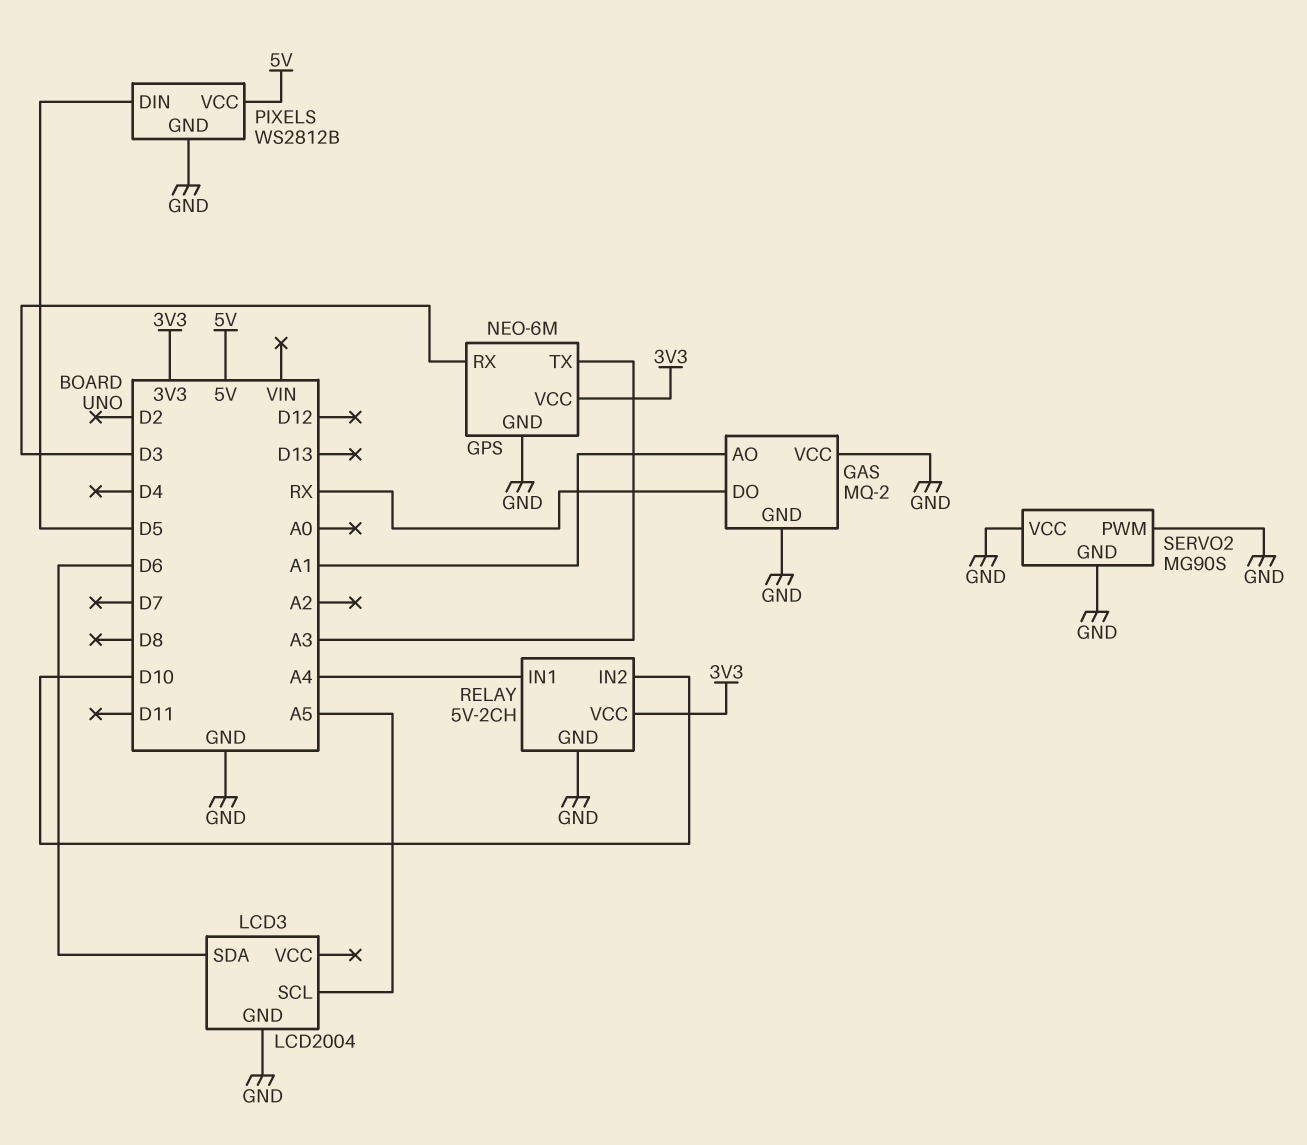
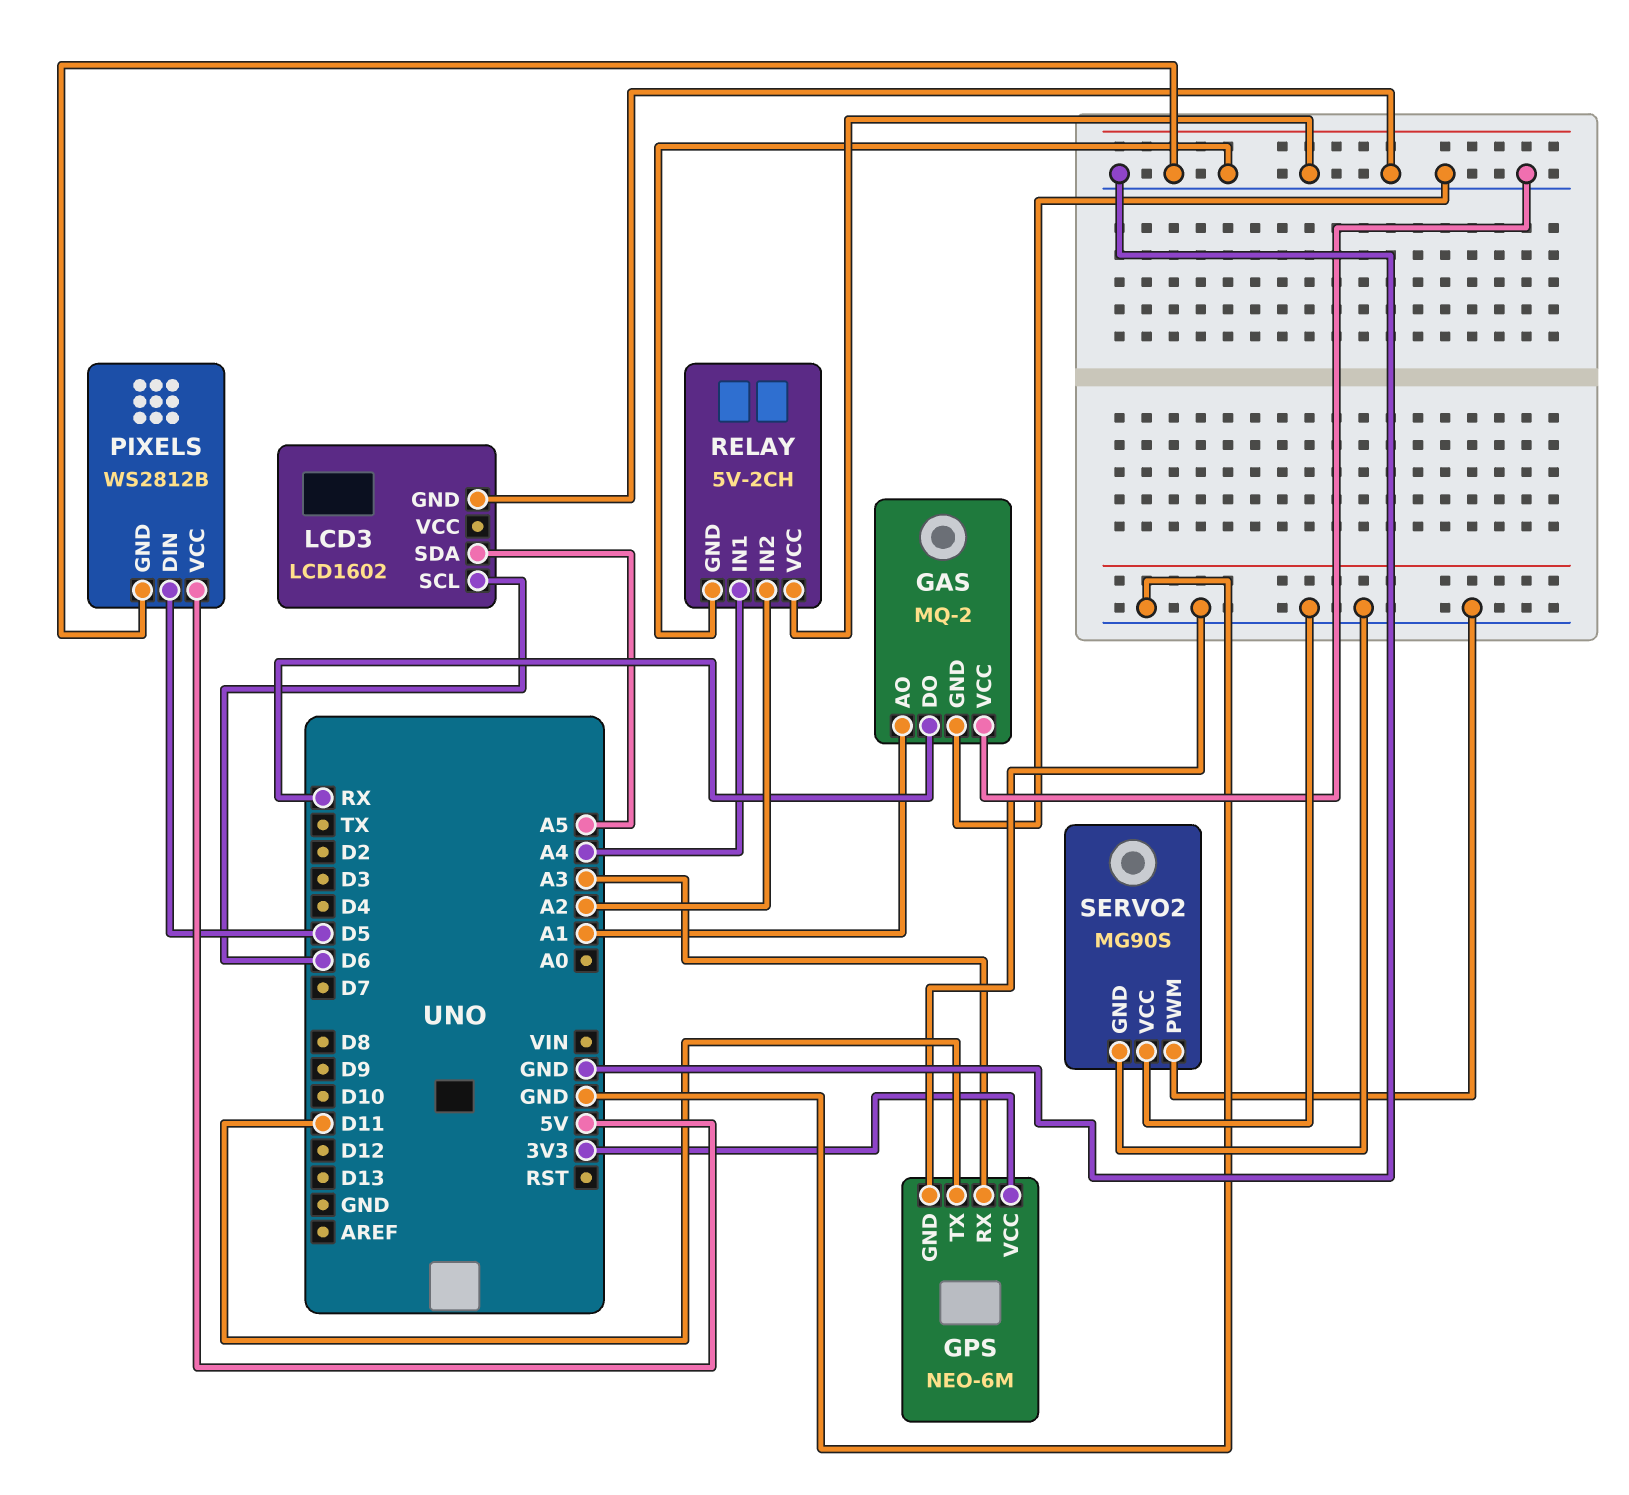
GPS pin RX: D3 -> A3
GPS pin TX: A3 -> D11
LCD3: LCD2004 -> LCD1602
LCD3 pin SCL: A5 -> D6
LCD3 pin SDA: D6 -> A5
RELAY pin IN2: D10 -> A2
RELAY pin VCC: 3V3 -> GND

